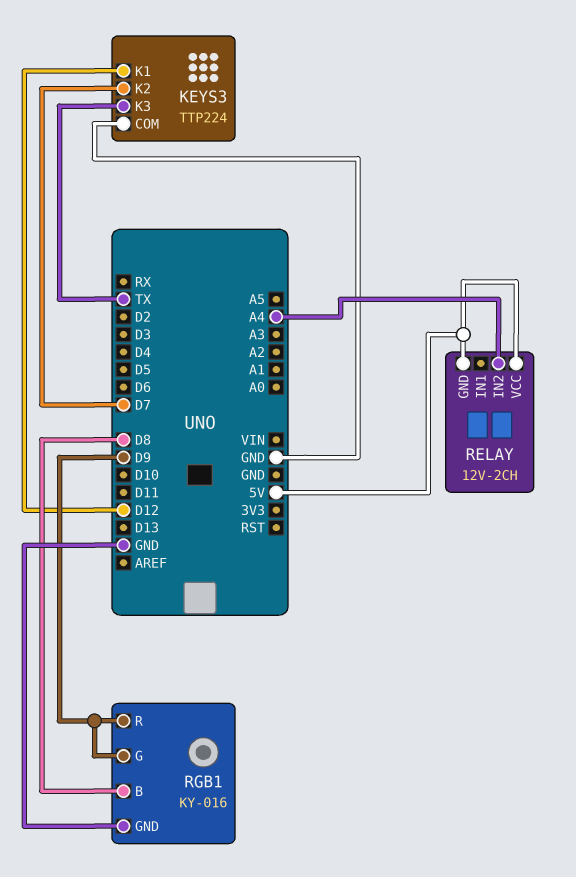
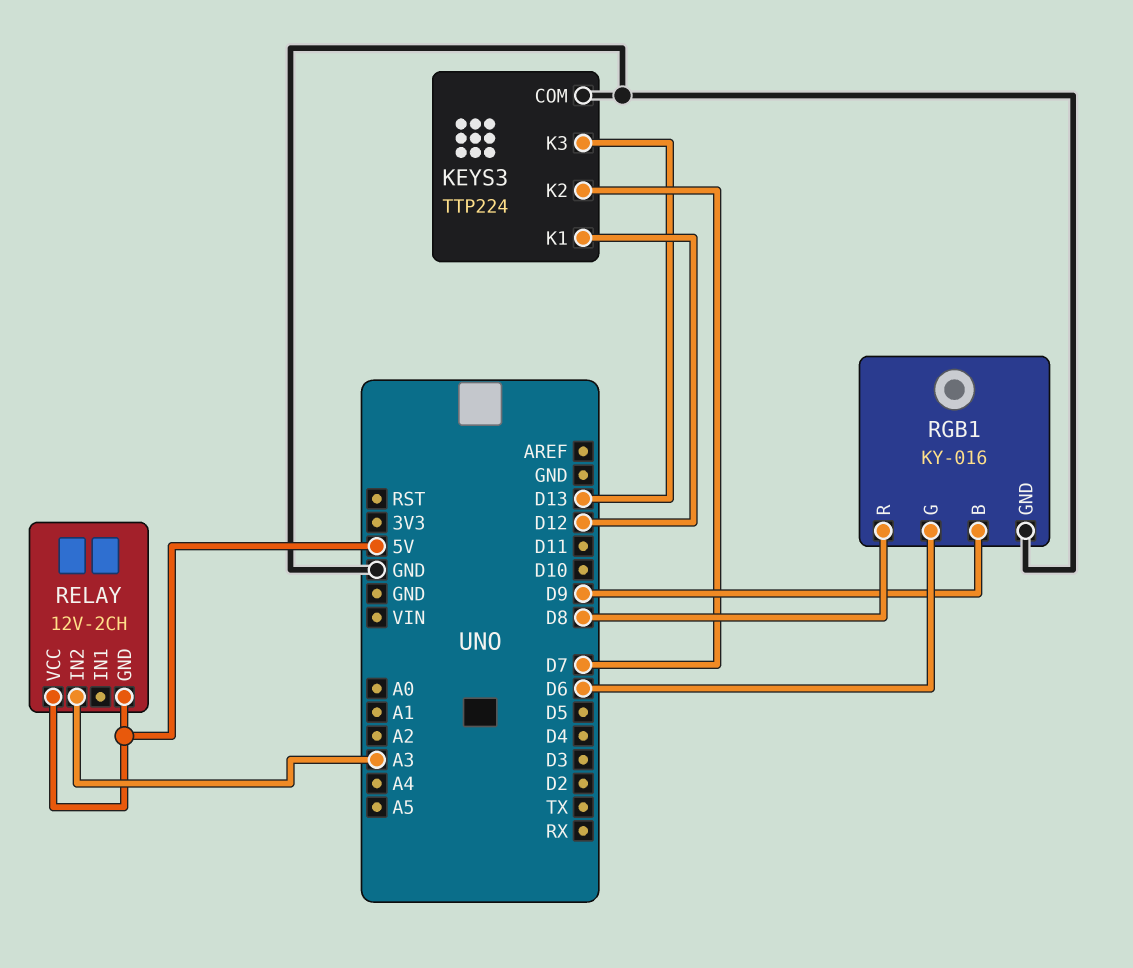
KEYS3 pin K3: TX -> D13
RELAY pin IN2: A4 -> A3
RGB1 pin B: D8 -> D9
RGB1 pin G: D9 -> D6
RGB1 pin R: D9 -> D8

